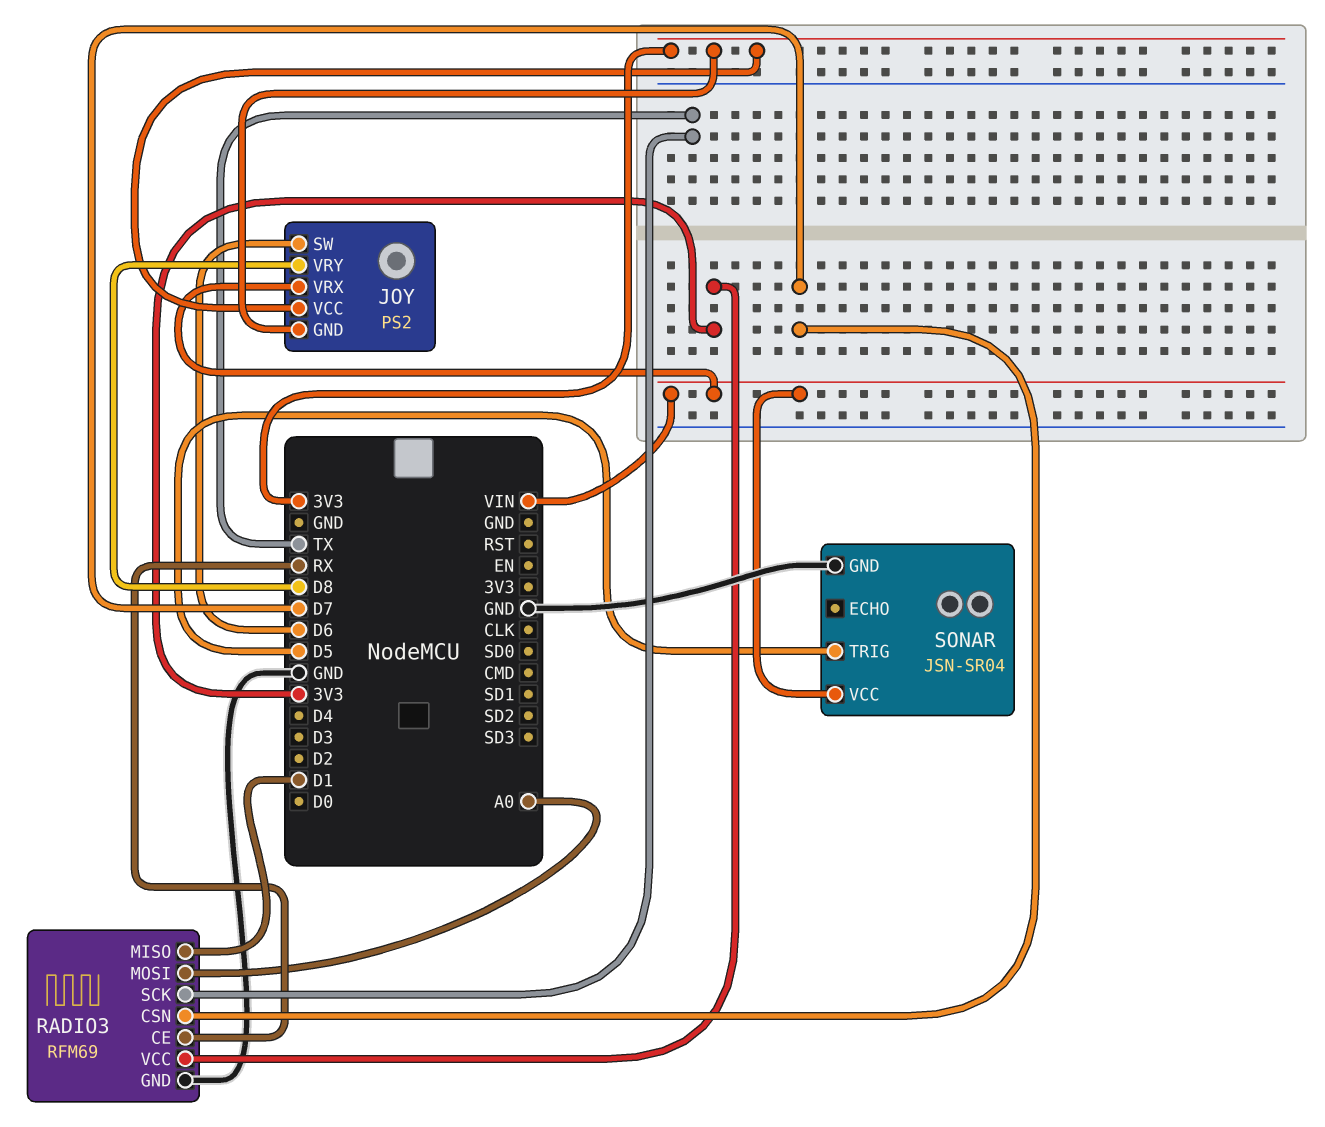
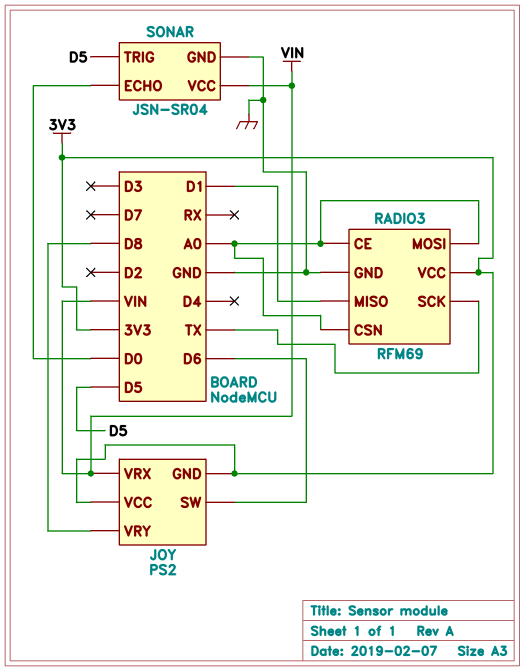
RADIO3 pin CE: RX -> A0
RADIO3 pin CSN: D7 -> A0
SONAR pin ECHO: none -> D0

